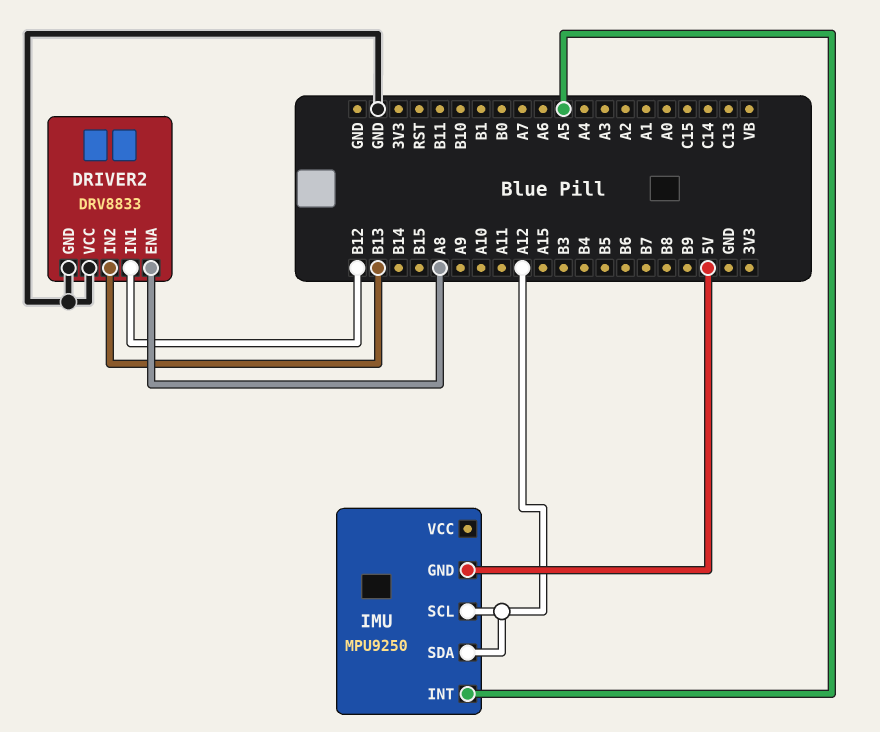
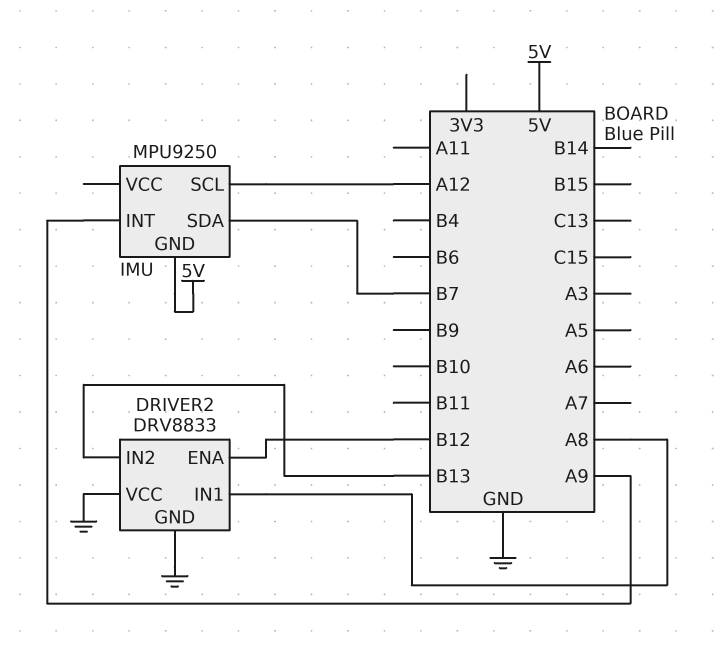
DRIVER2 pin ENA: A8 -> B12
DRIVER2 pin IN1: B12 -> A8
IMU pin INT: A5 -> A9
IMU pin SDA: A12 -> B7

